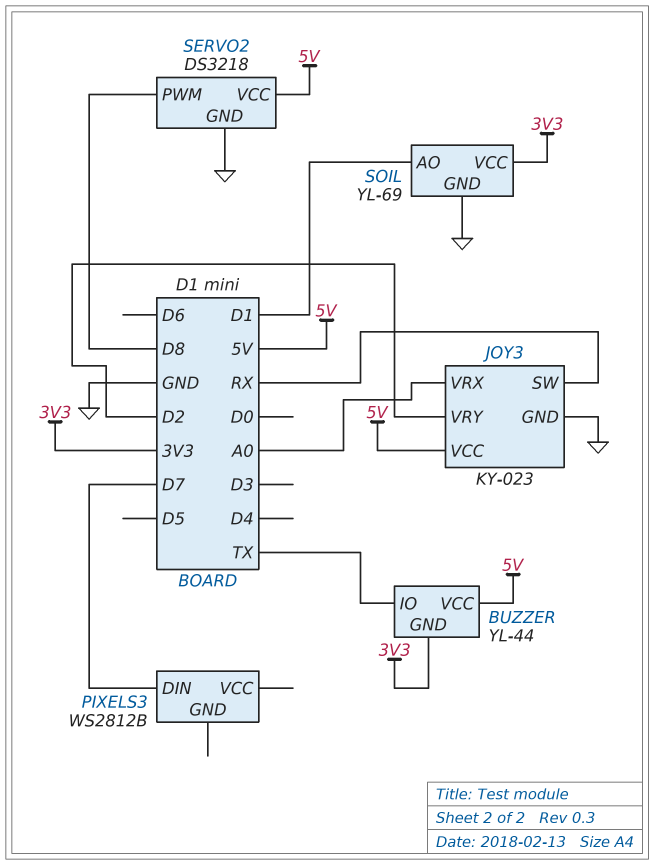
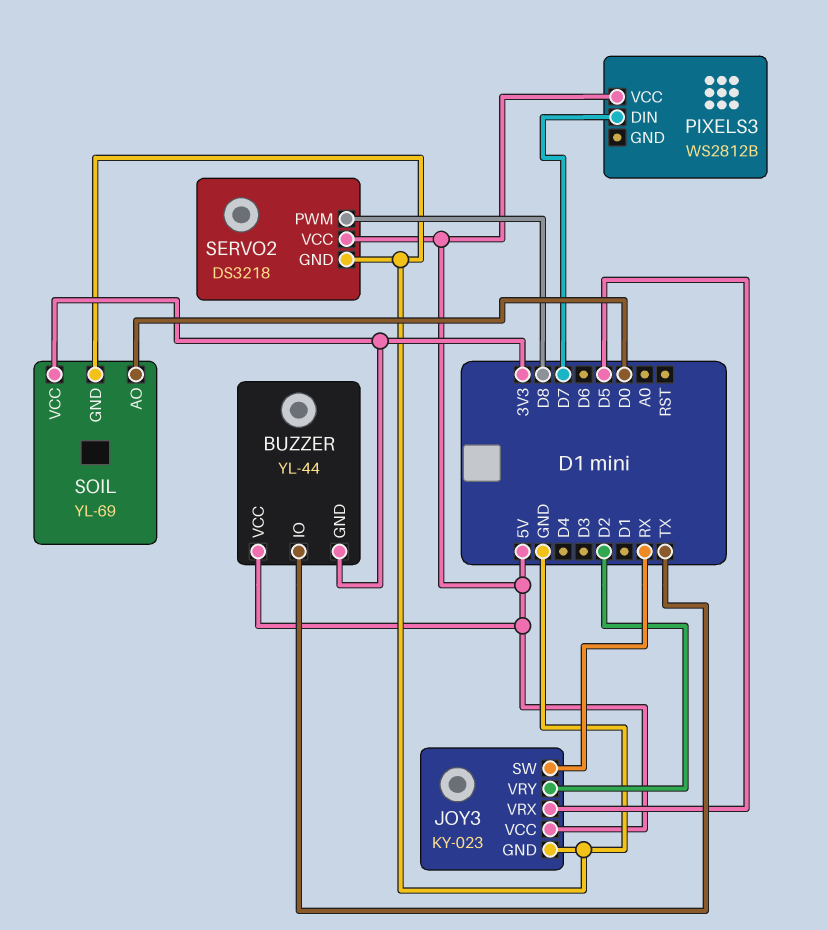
JOY3 pin VRX: A0 -> D5
PIXELS3 pin VCC: none -> 5V
SOIL pin AO: D1 -> D0

